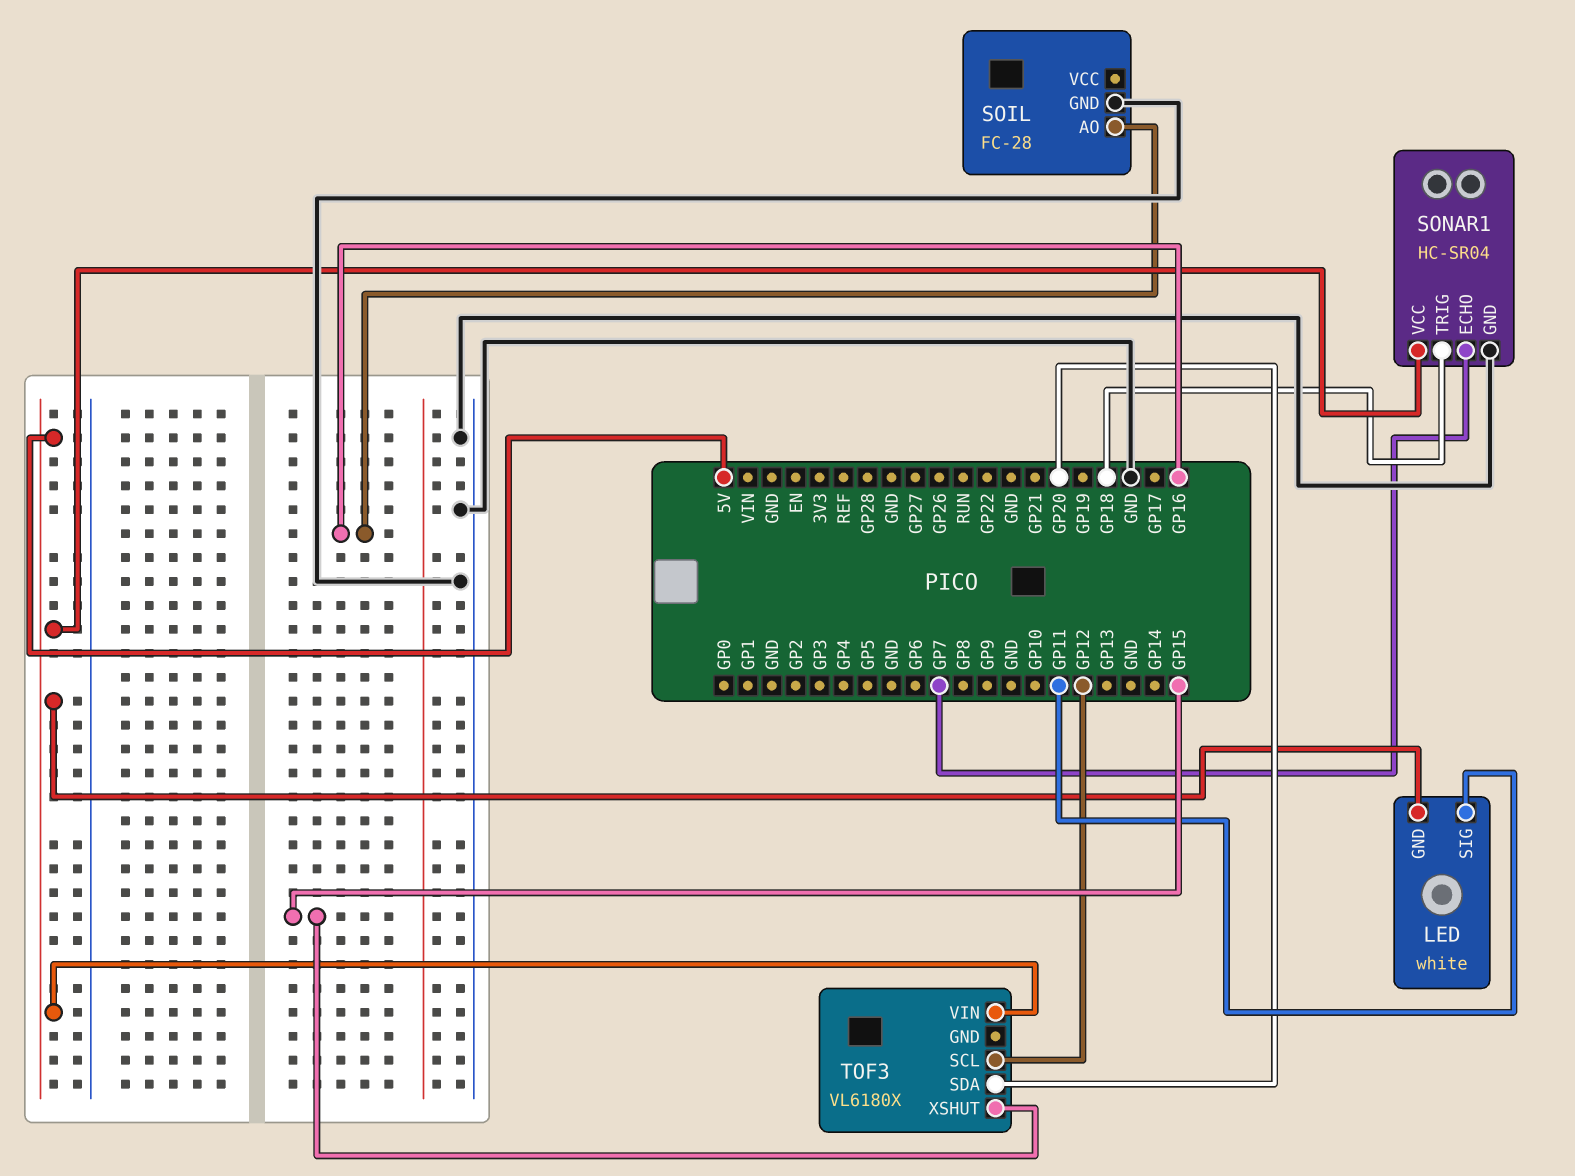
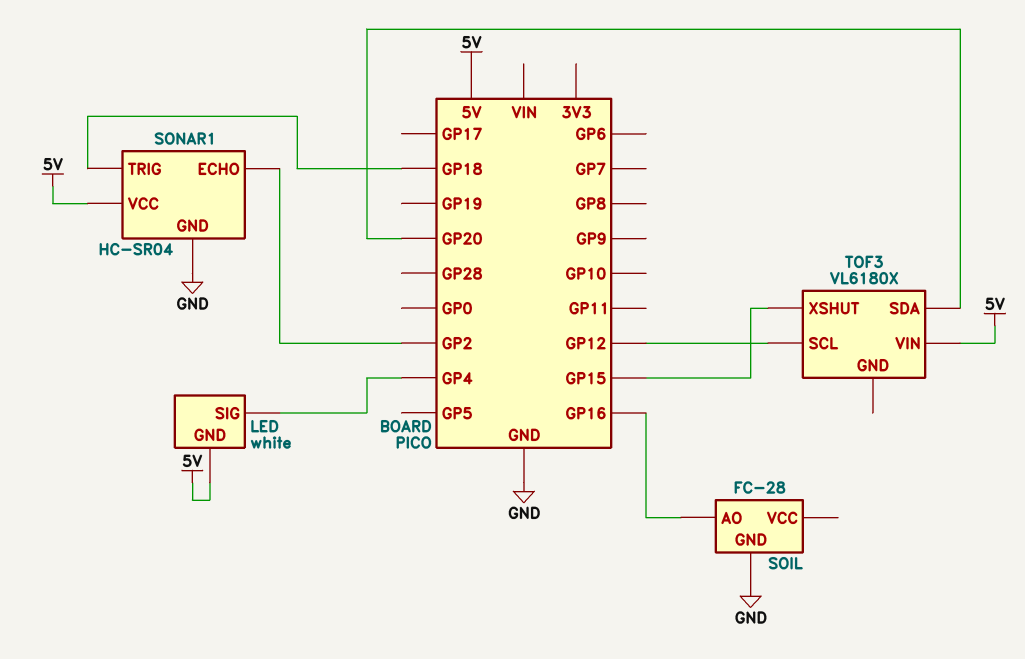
LED pin SIG: GP11 -> GP4
SONAR1 pin ECHO: GP7 -> GP2

